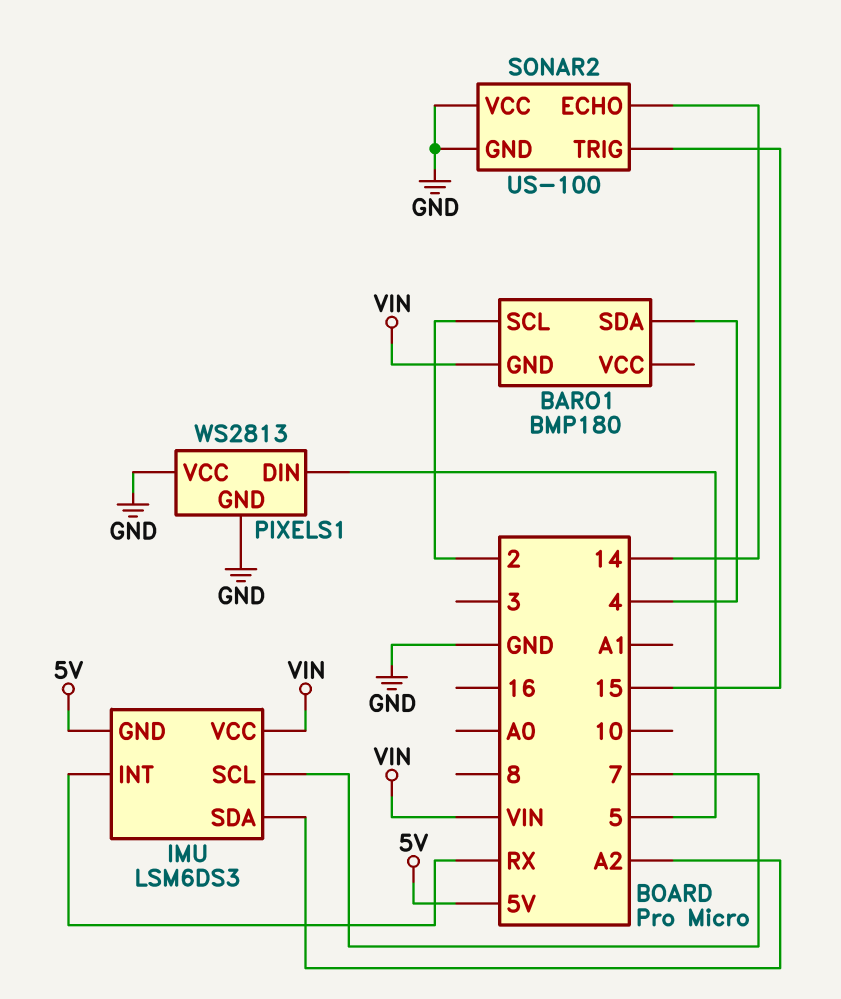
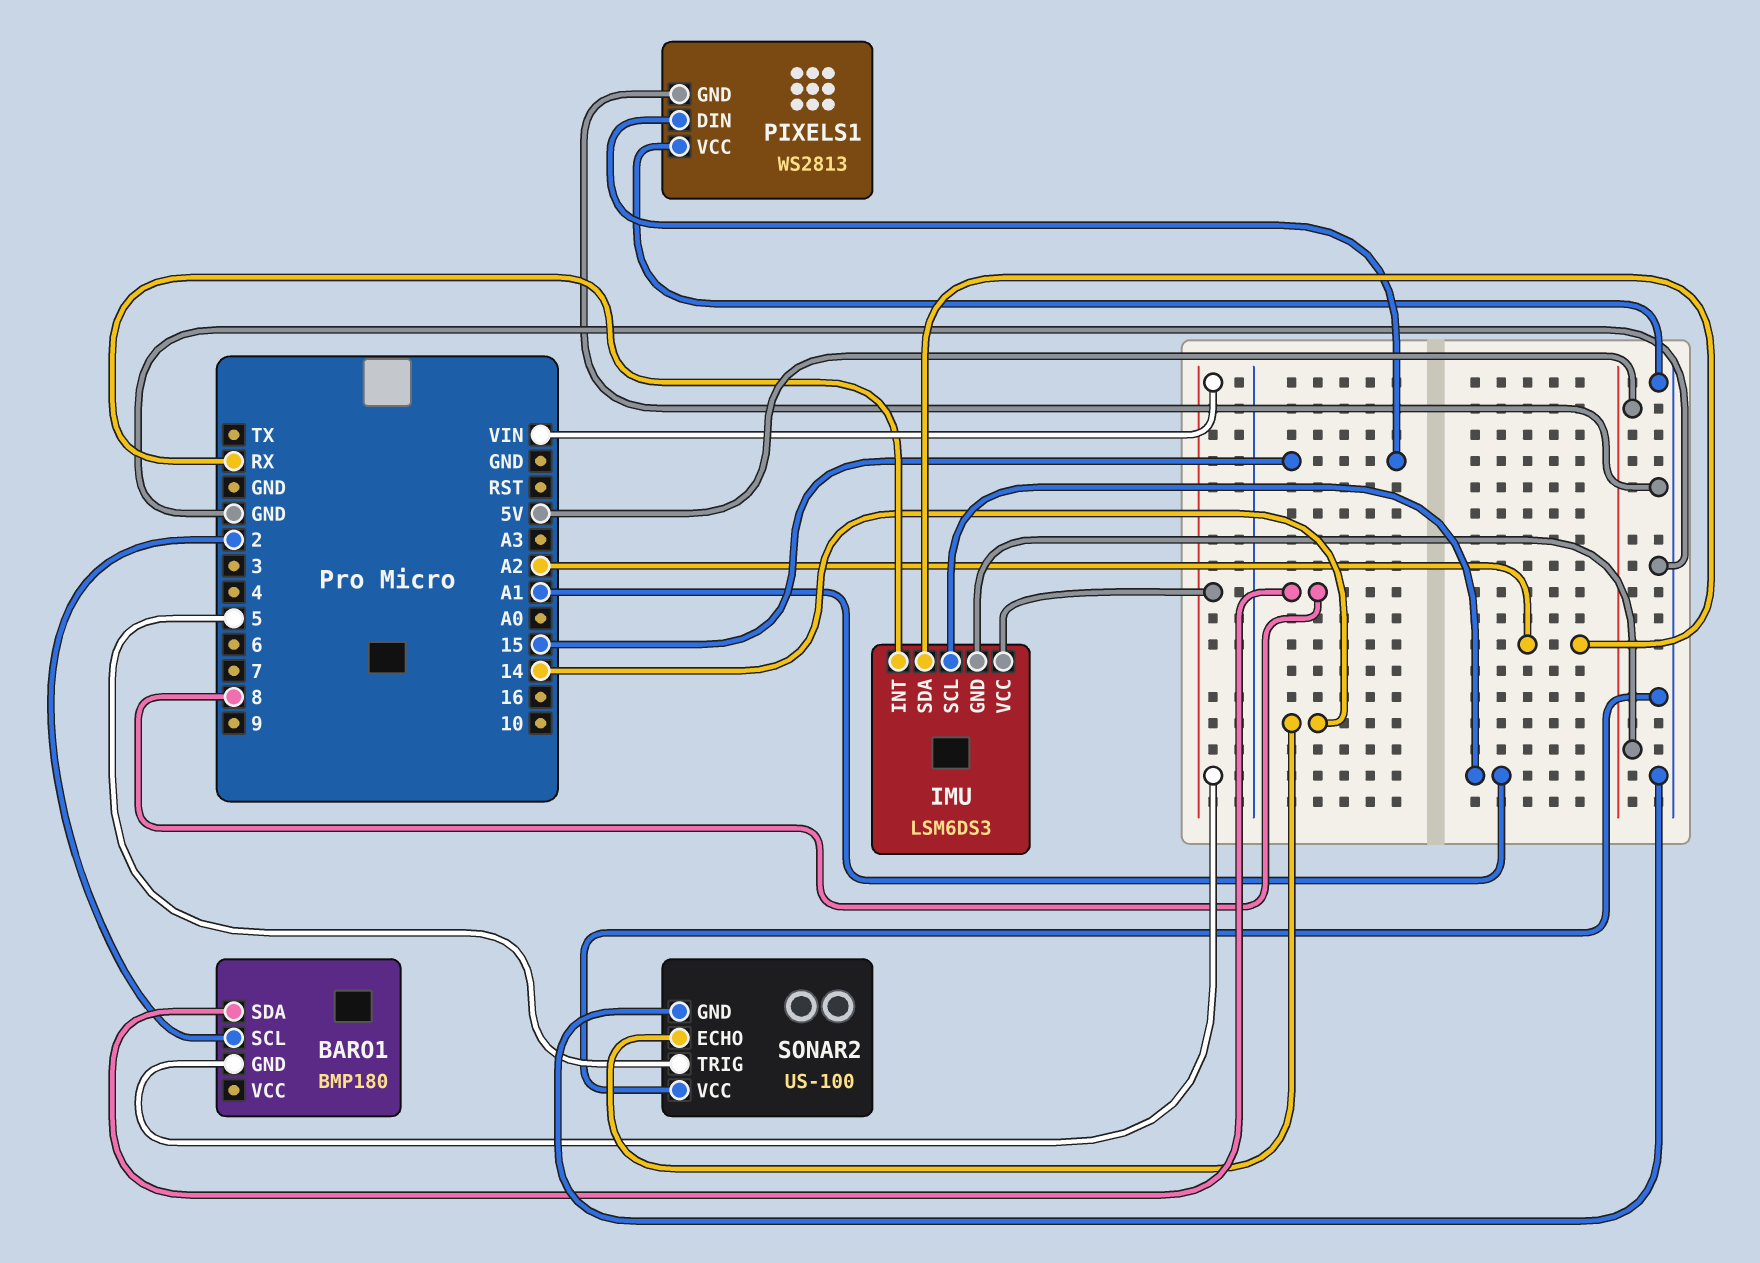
BARO1 pin SDA: 4 -> 8
IMU pin SCL: 7 -> A1
PIXELS1 pin DIN: 5 -> 15
SONAR2 pin TRIG: 15 -> 5

